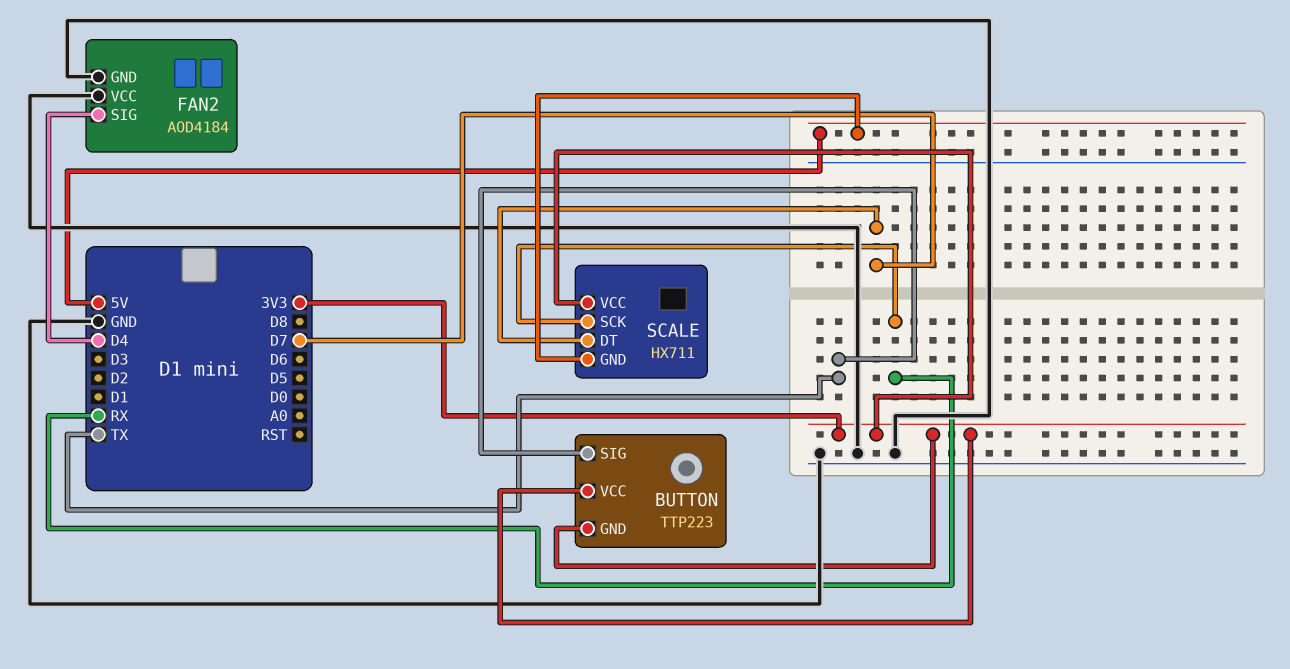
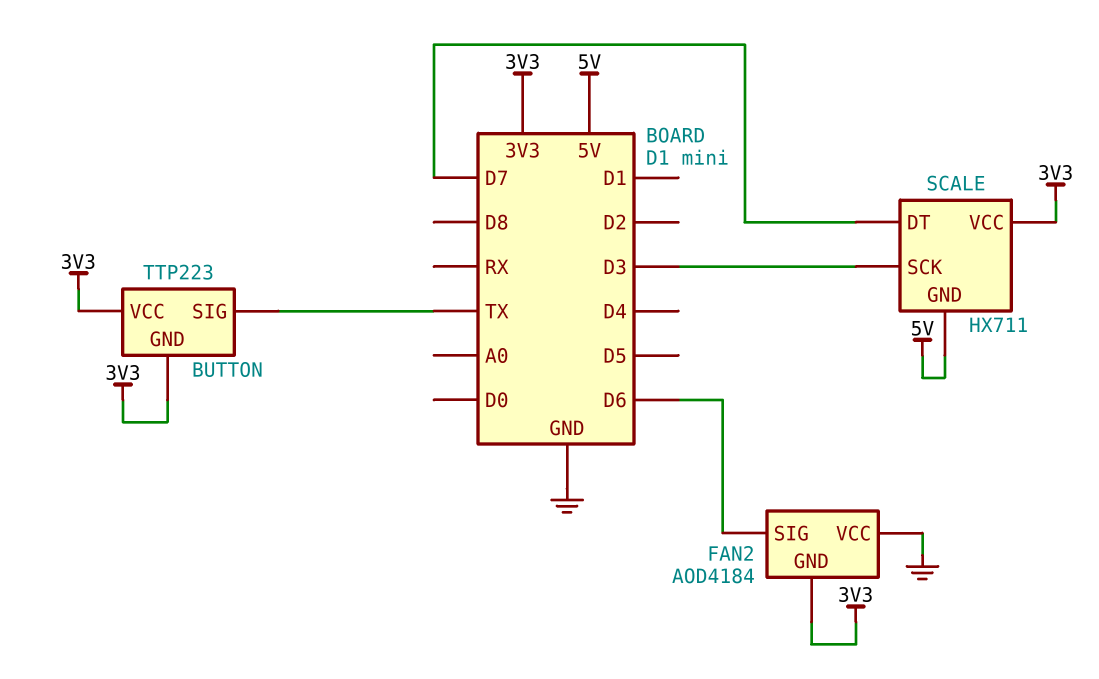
FAN2 pin GND: GND -> 3V3
FAN2 pin SIG: D4 -> D6
SCALE pin SCK: RX -> D3

